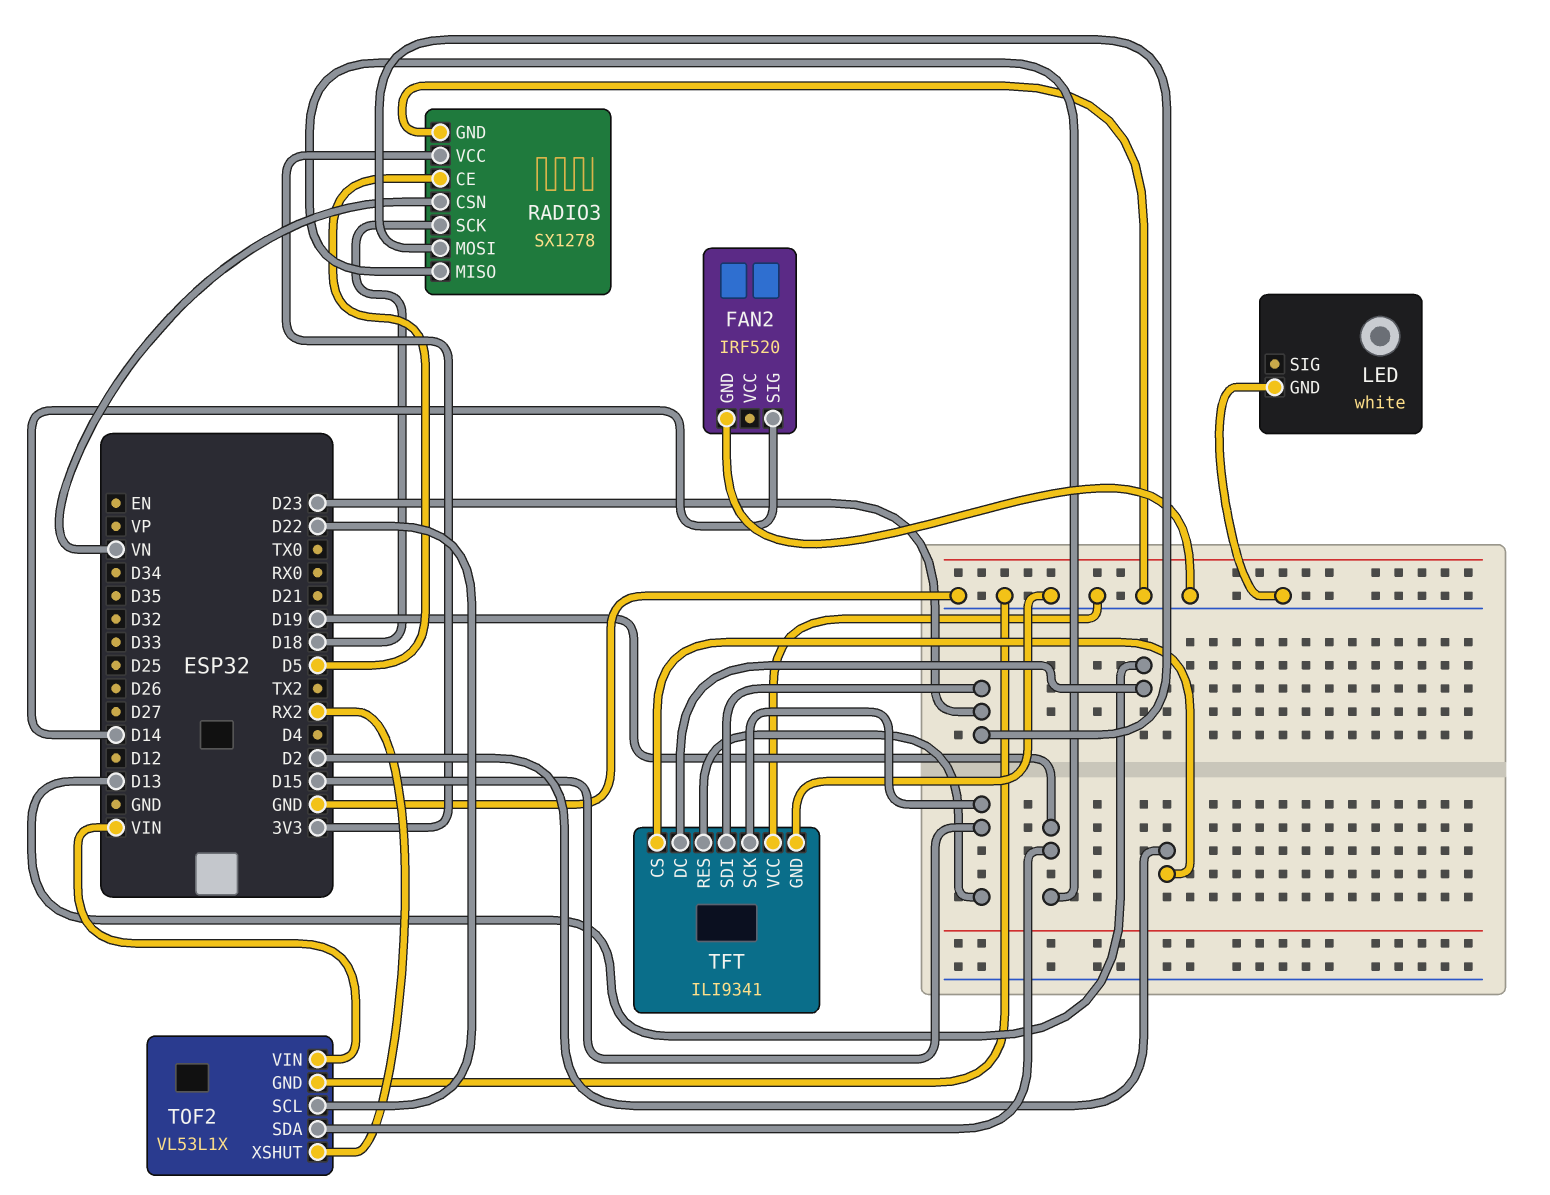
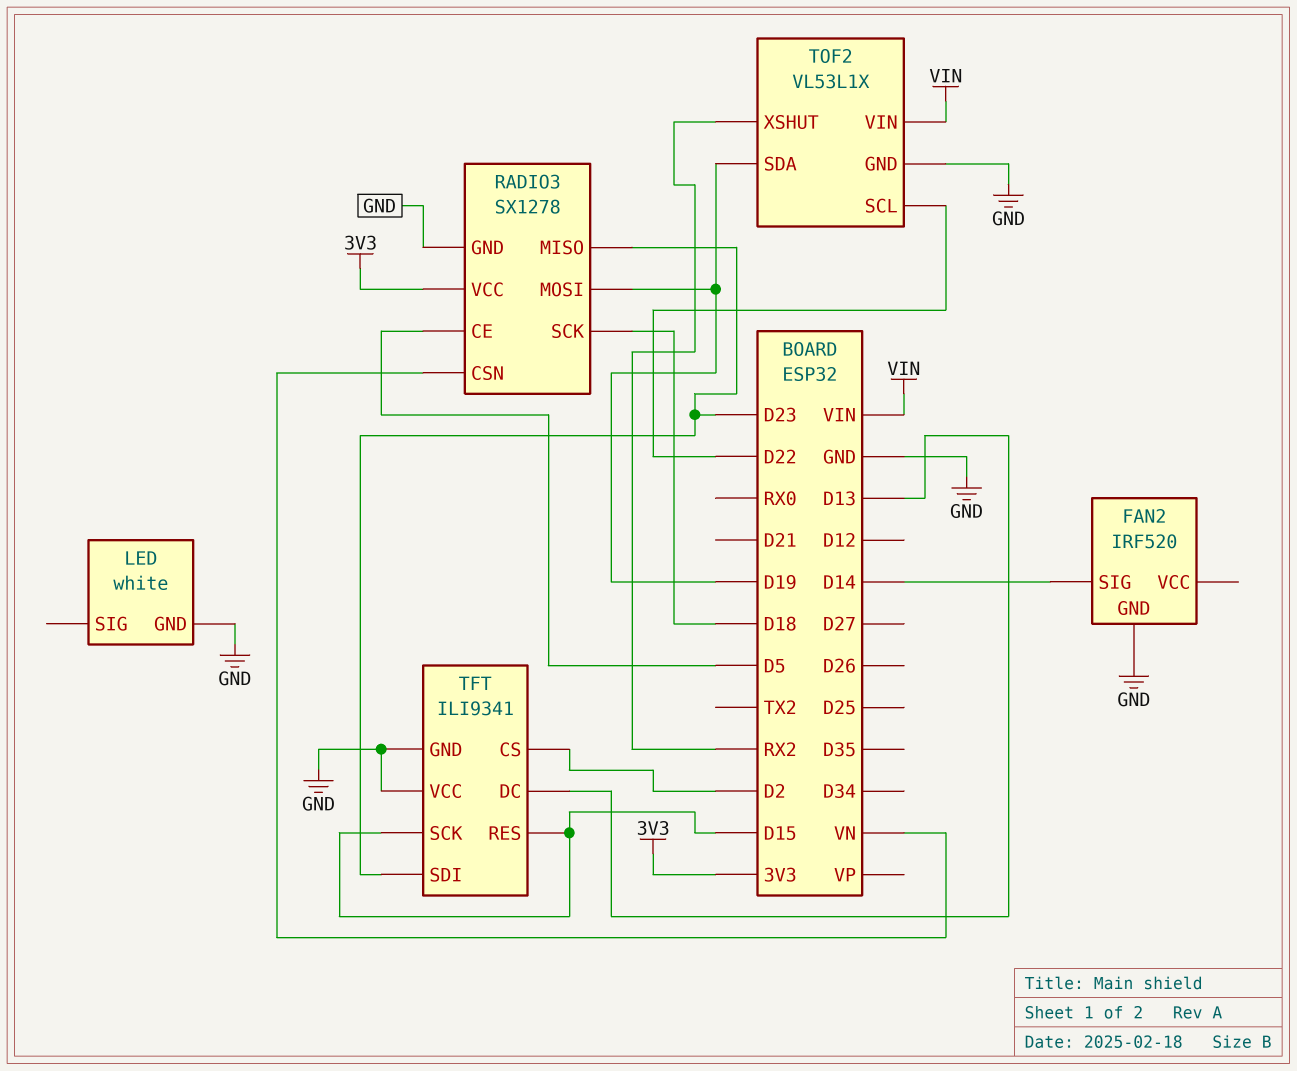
RADIO3 pin MISO: D19 -> D23
RADIO3 pin MOSI: D23 -> D19

